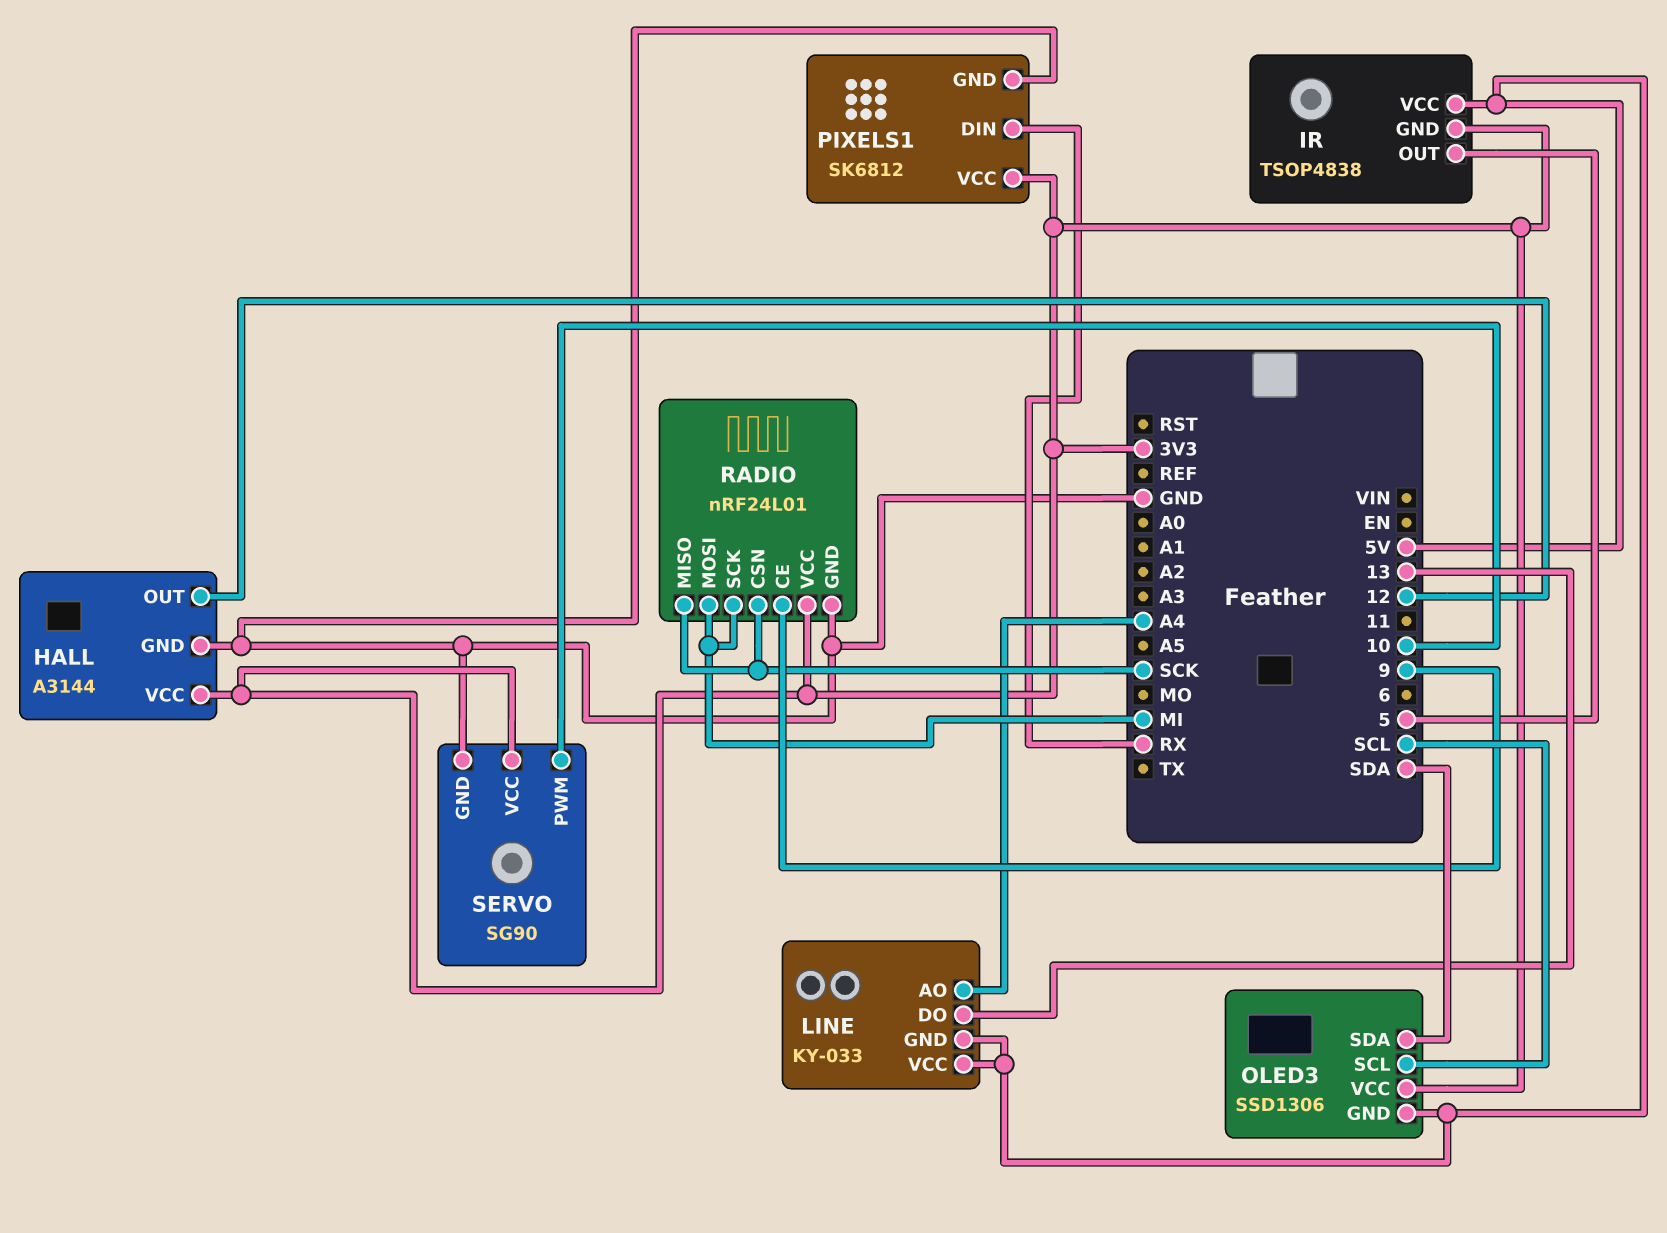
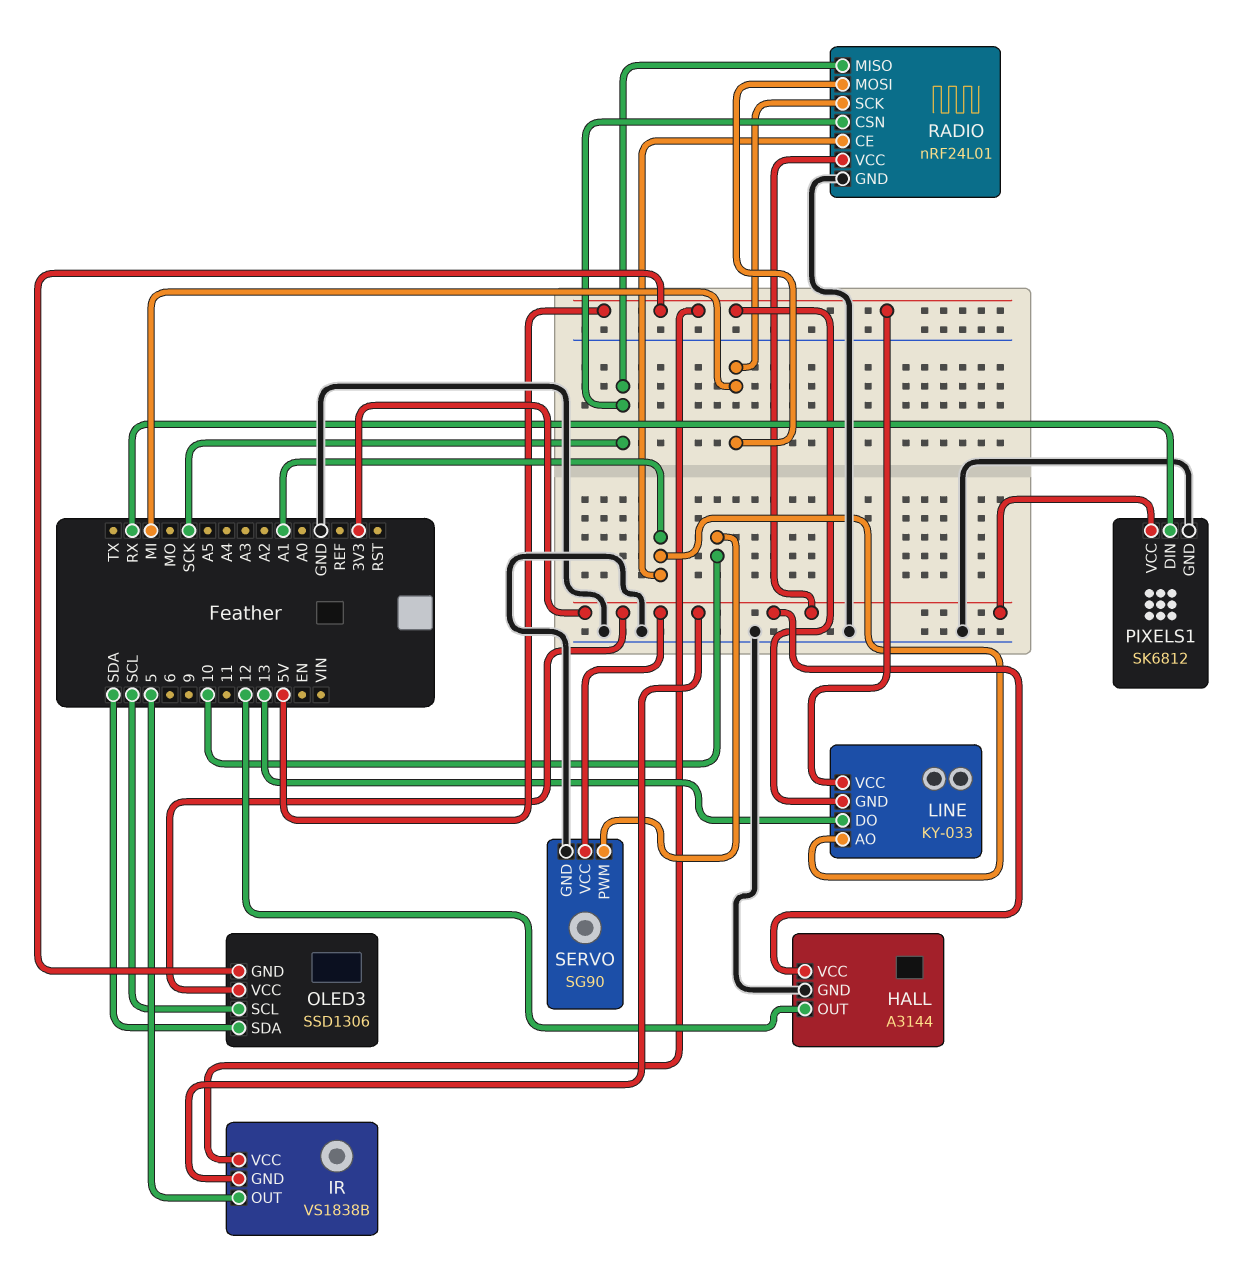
IR: TSOP4838 -> VS1838B
LINE pin AO: A4 -> A1
RADIO pin CE: 9 -> A1

